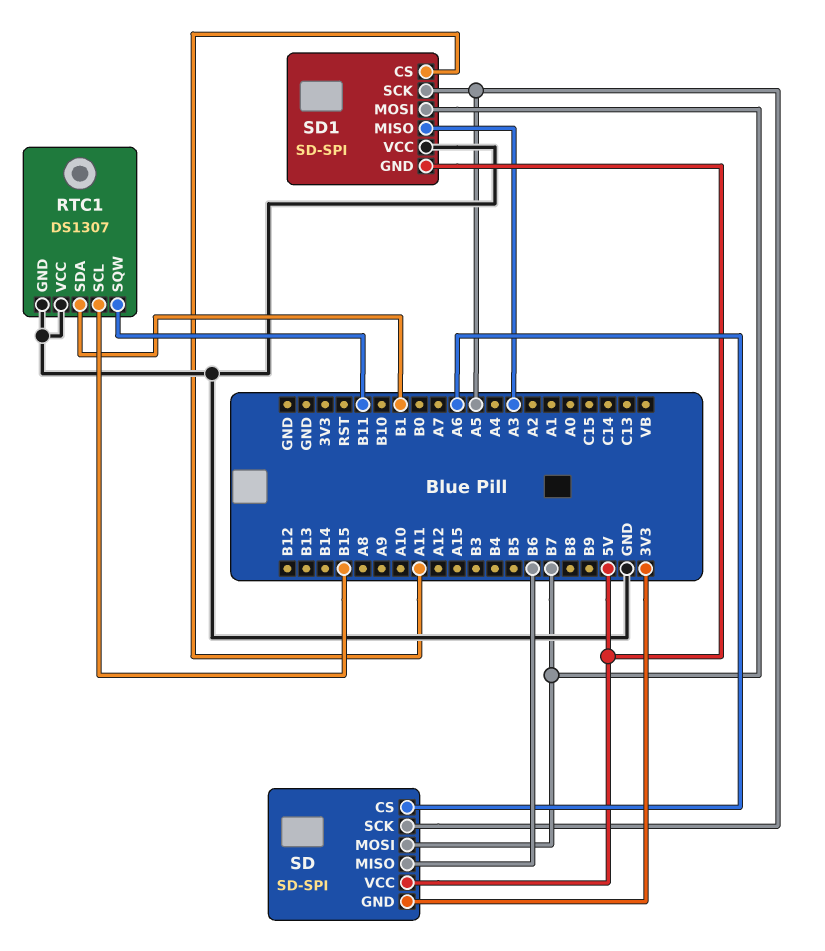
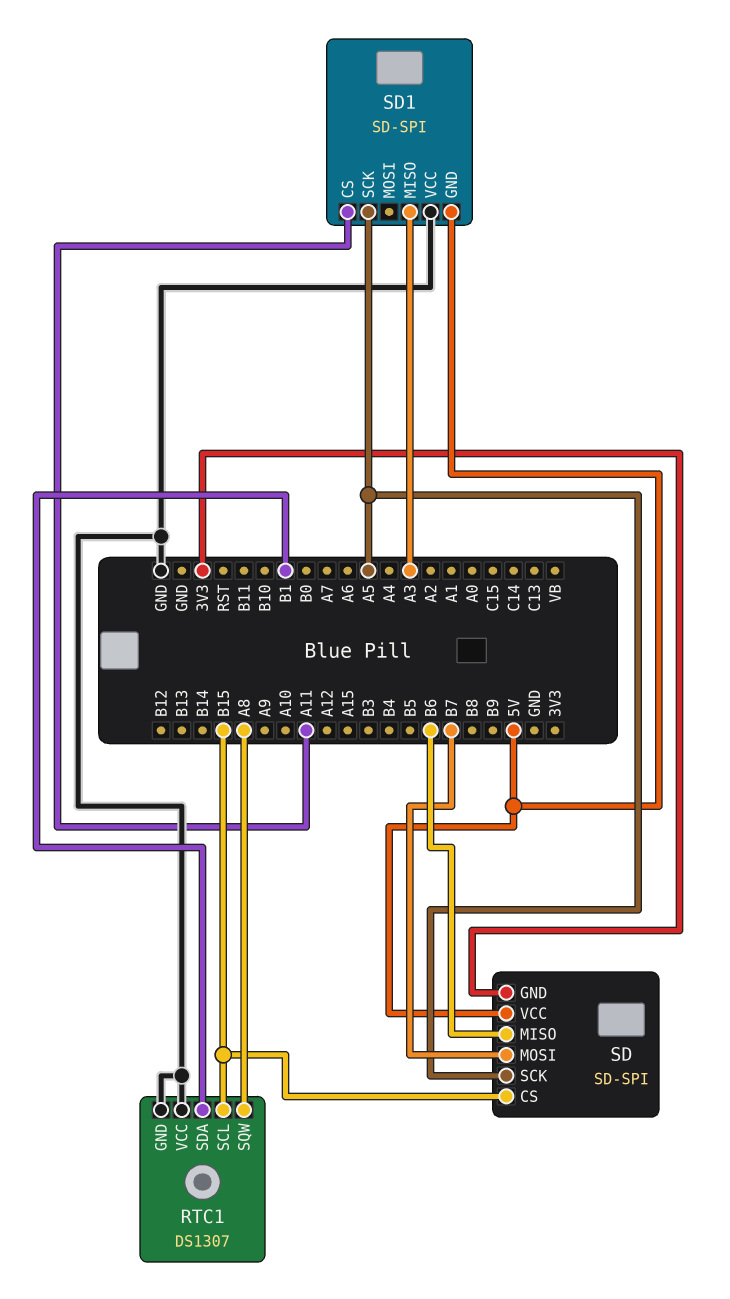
RTC1 pin SQW: B11 -> A8
SD pin CS: A6 -> B15
SD1 pin MOSI: B7 -> none

